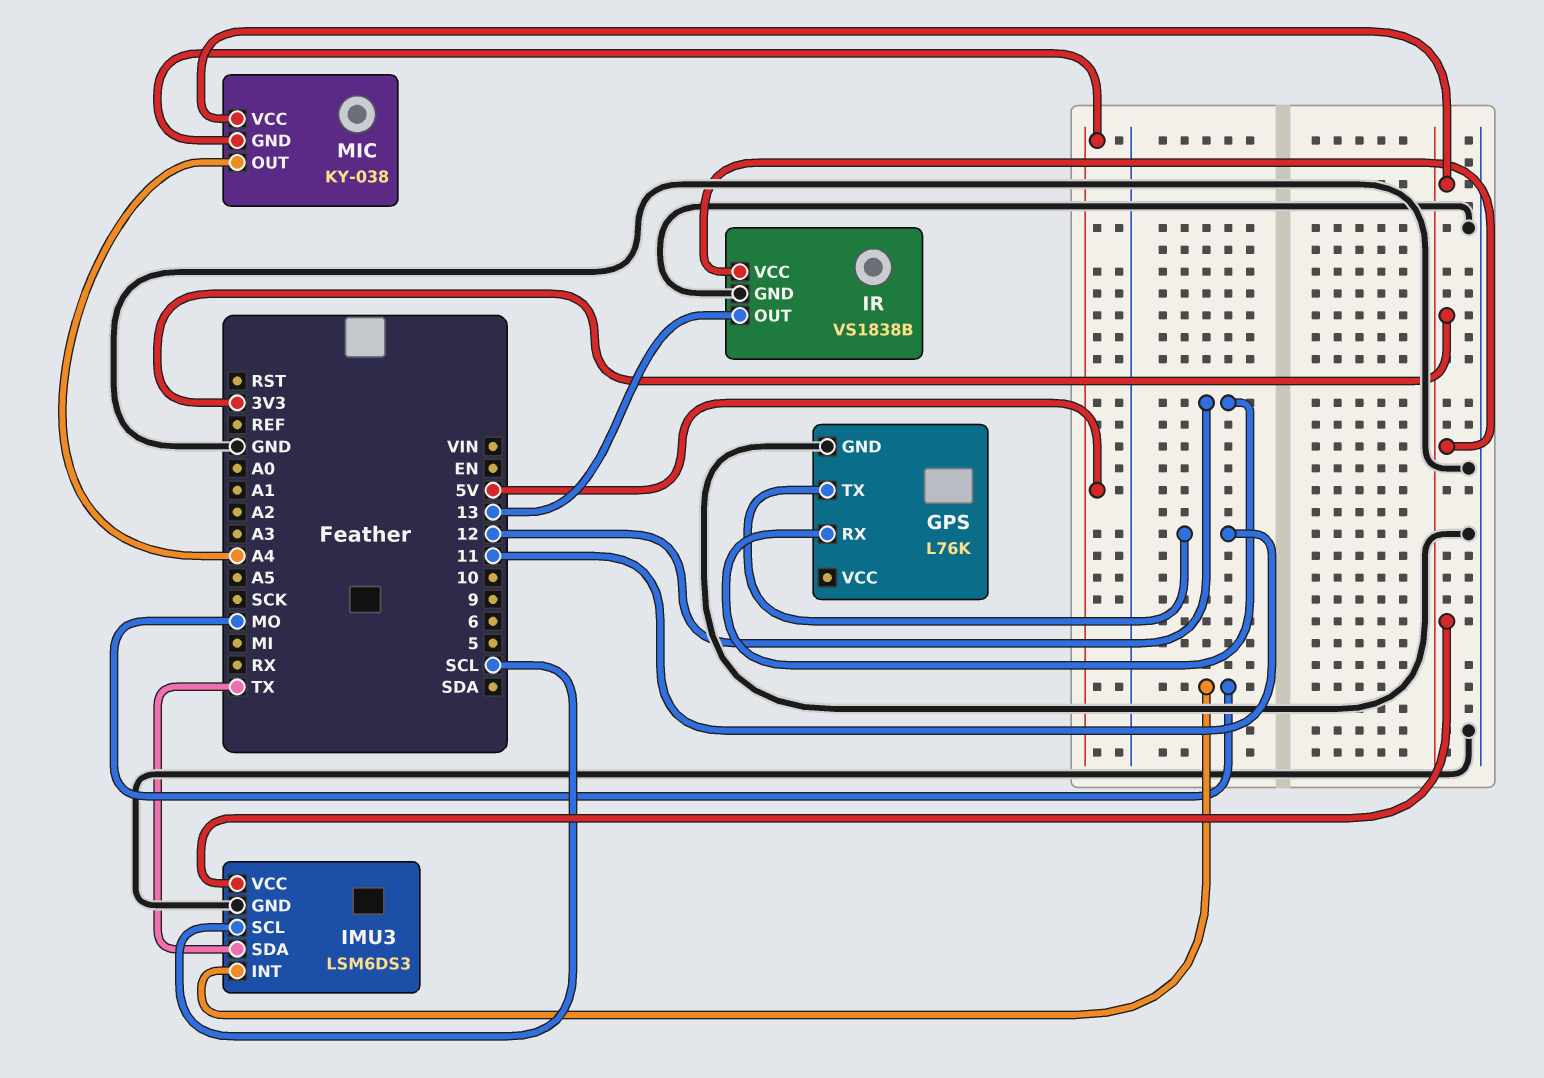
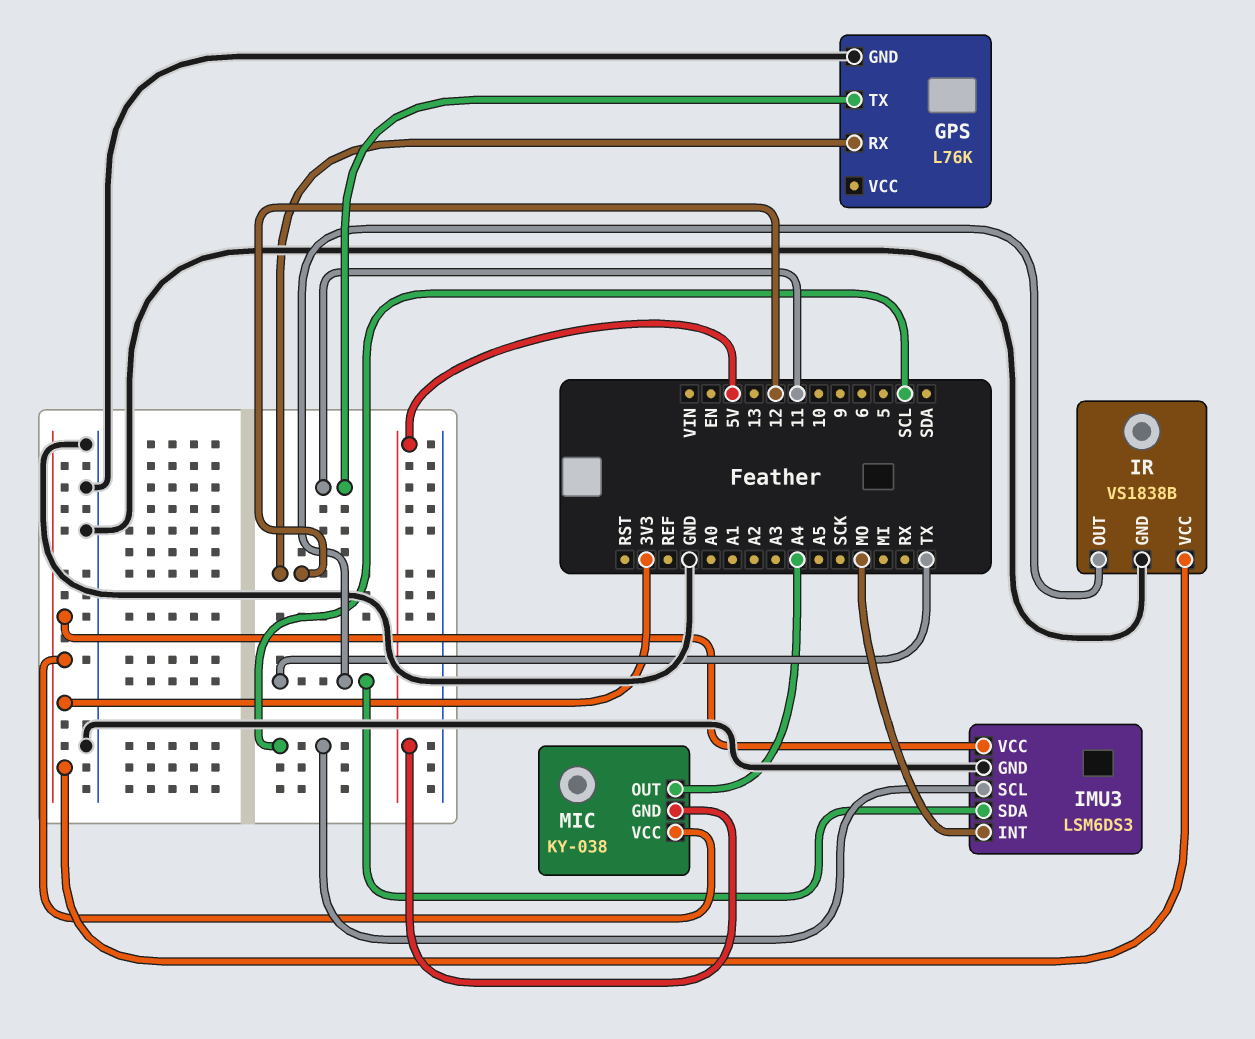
IR pin OUT: 13 -> TX

